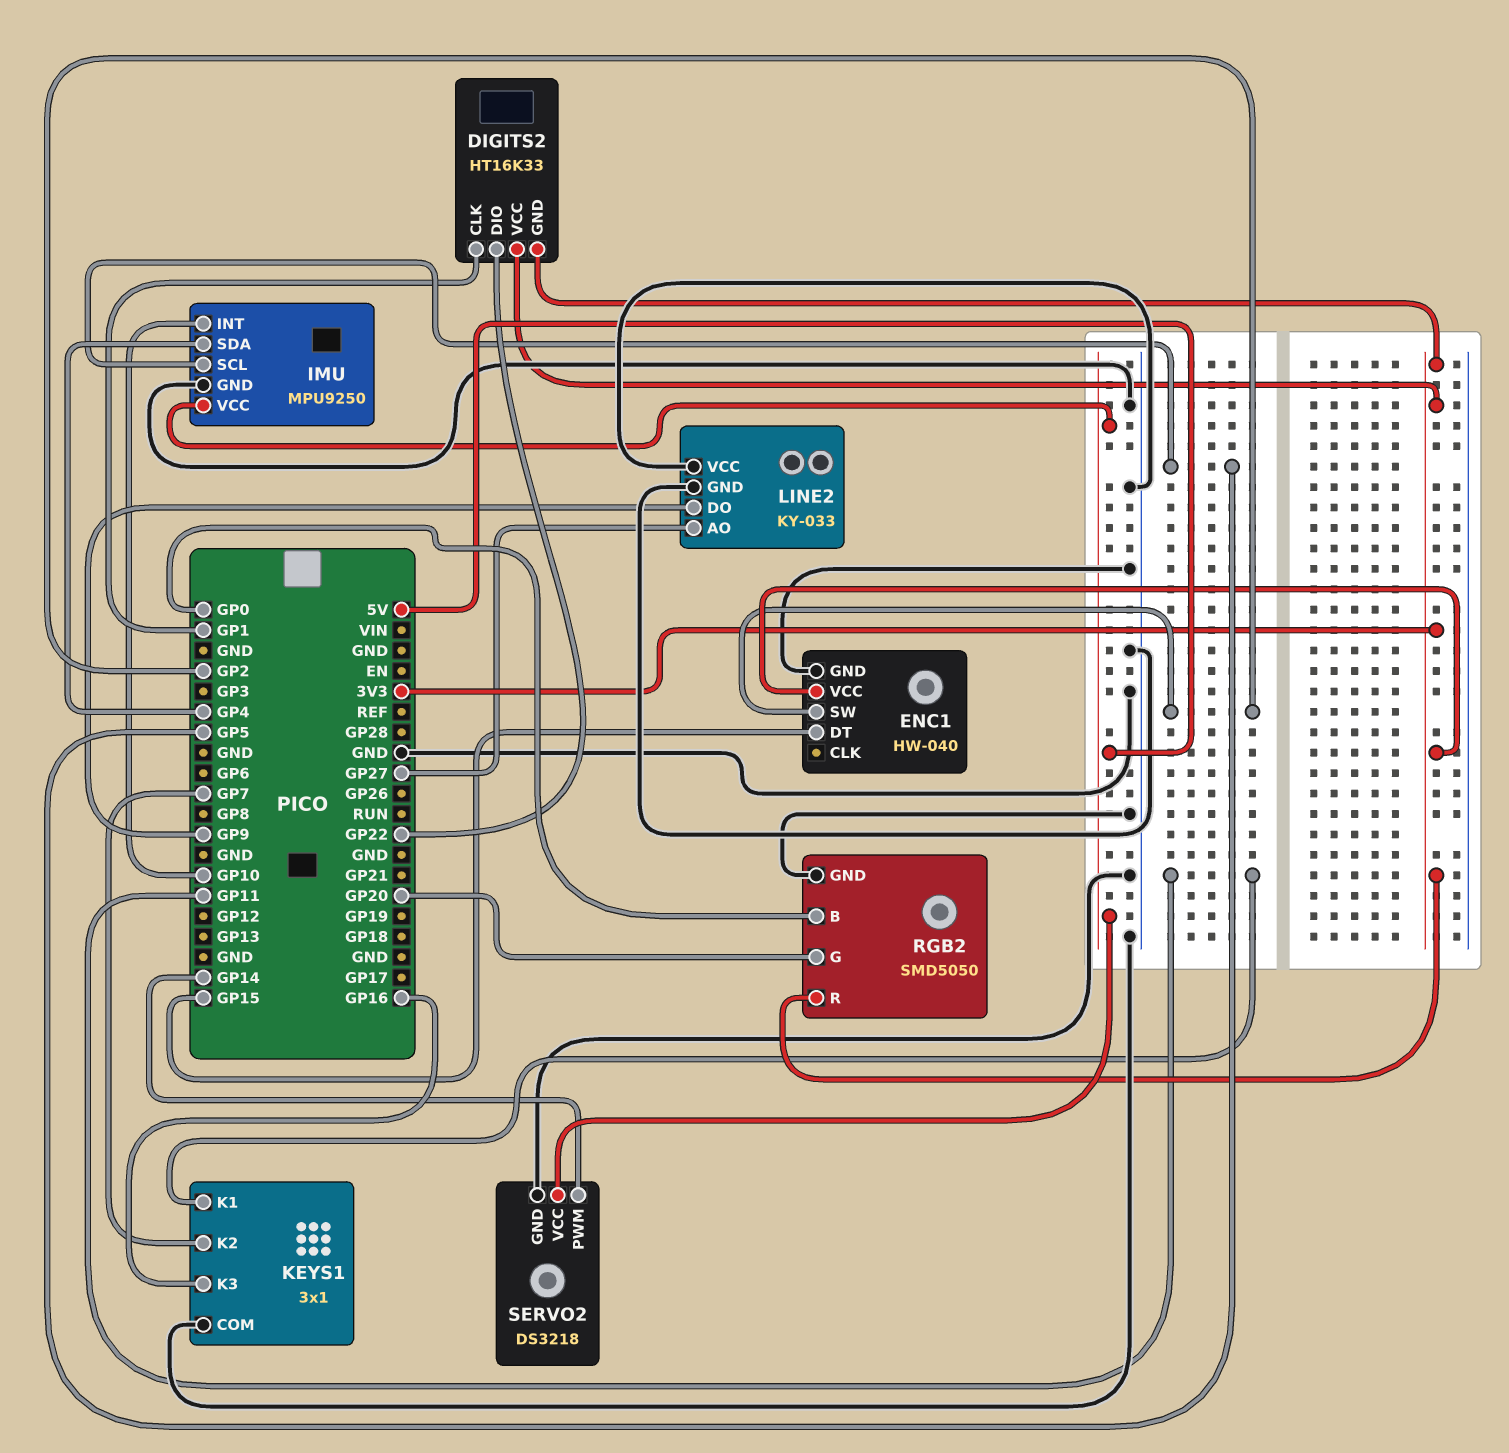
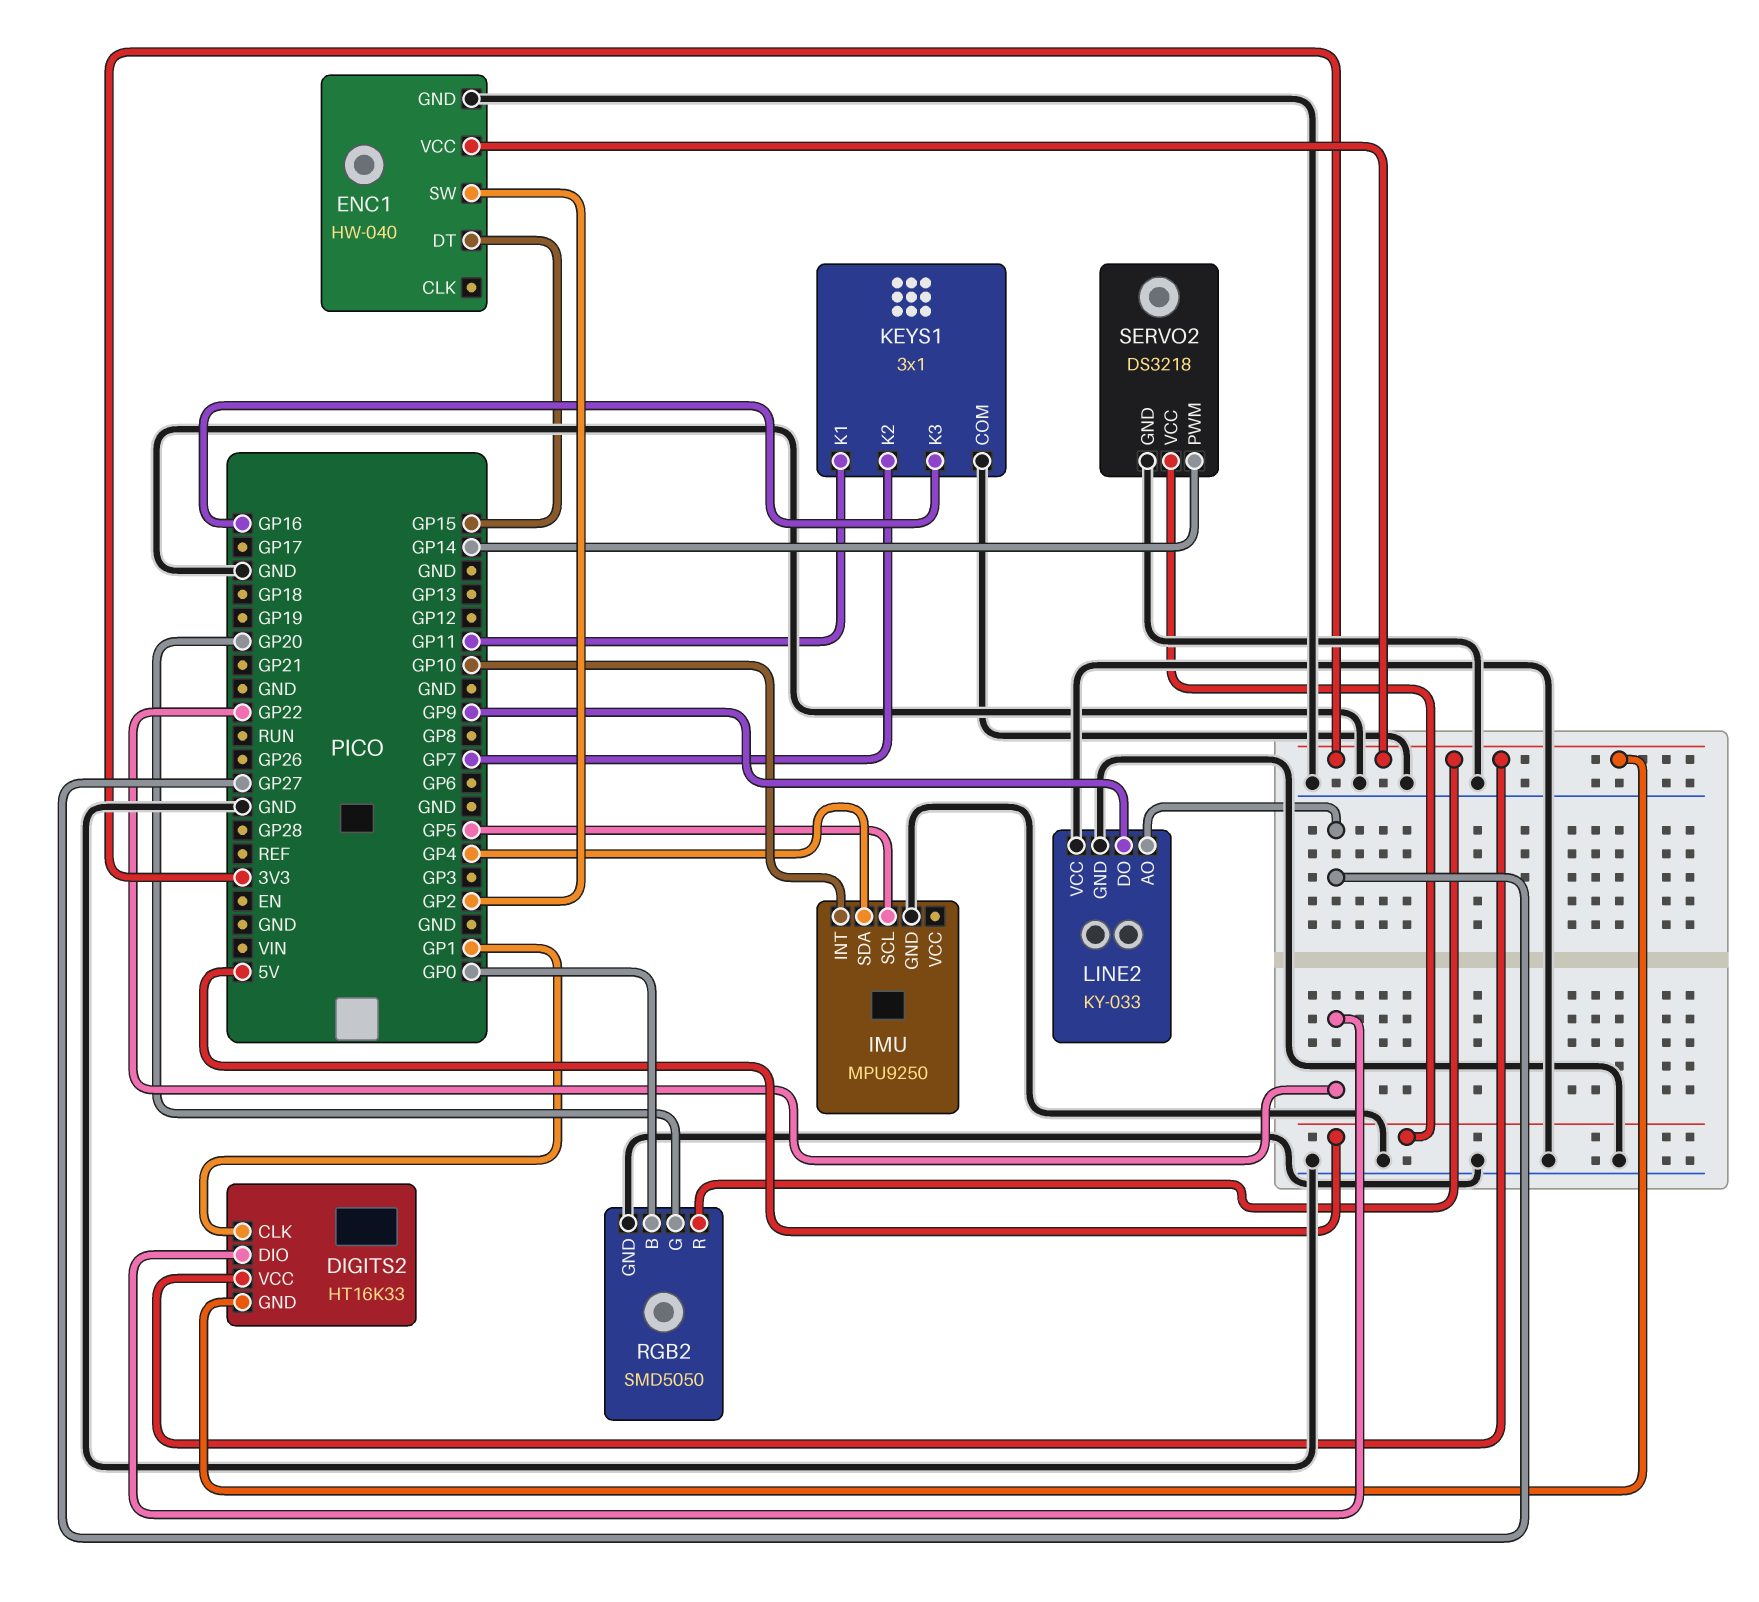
IMU pin VCC: 5V -> none

